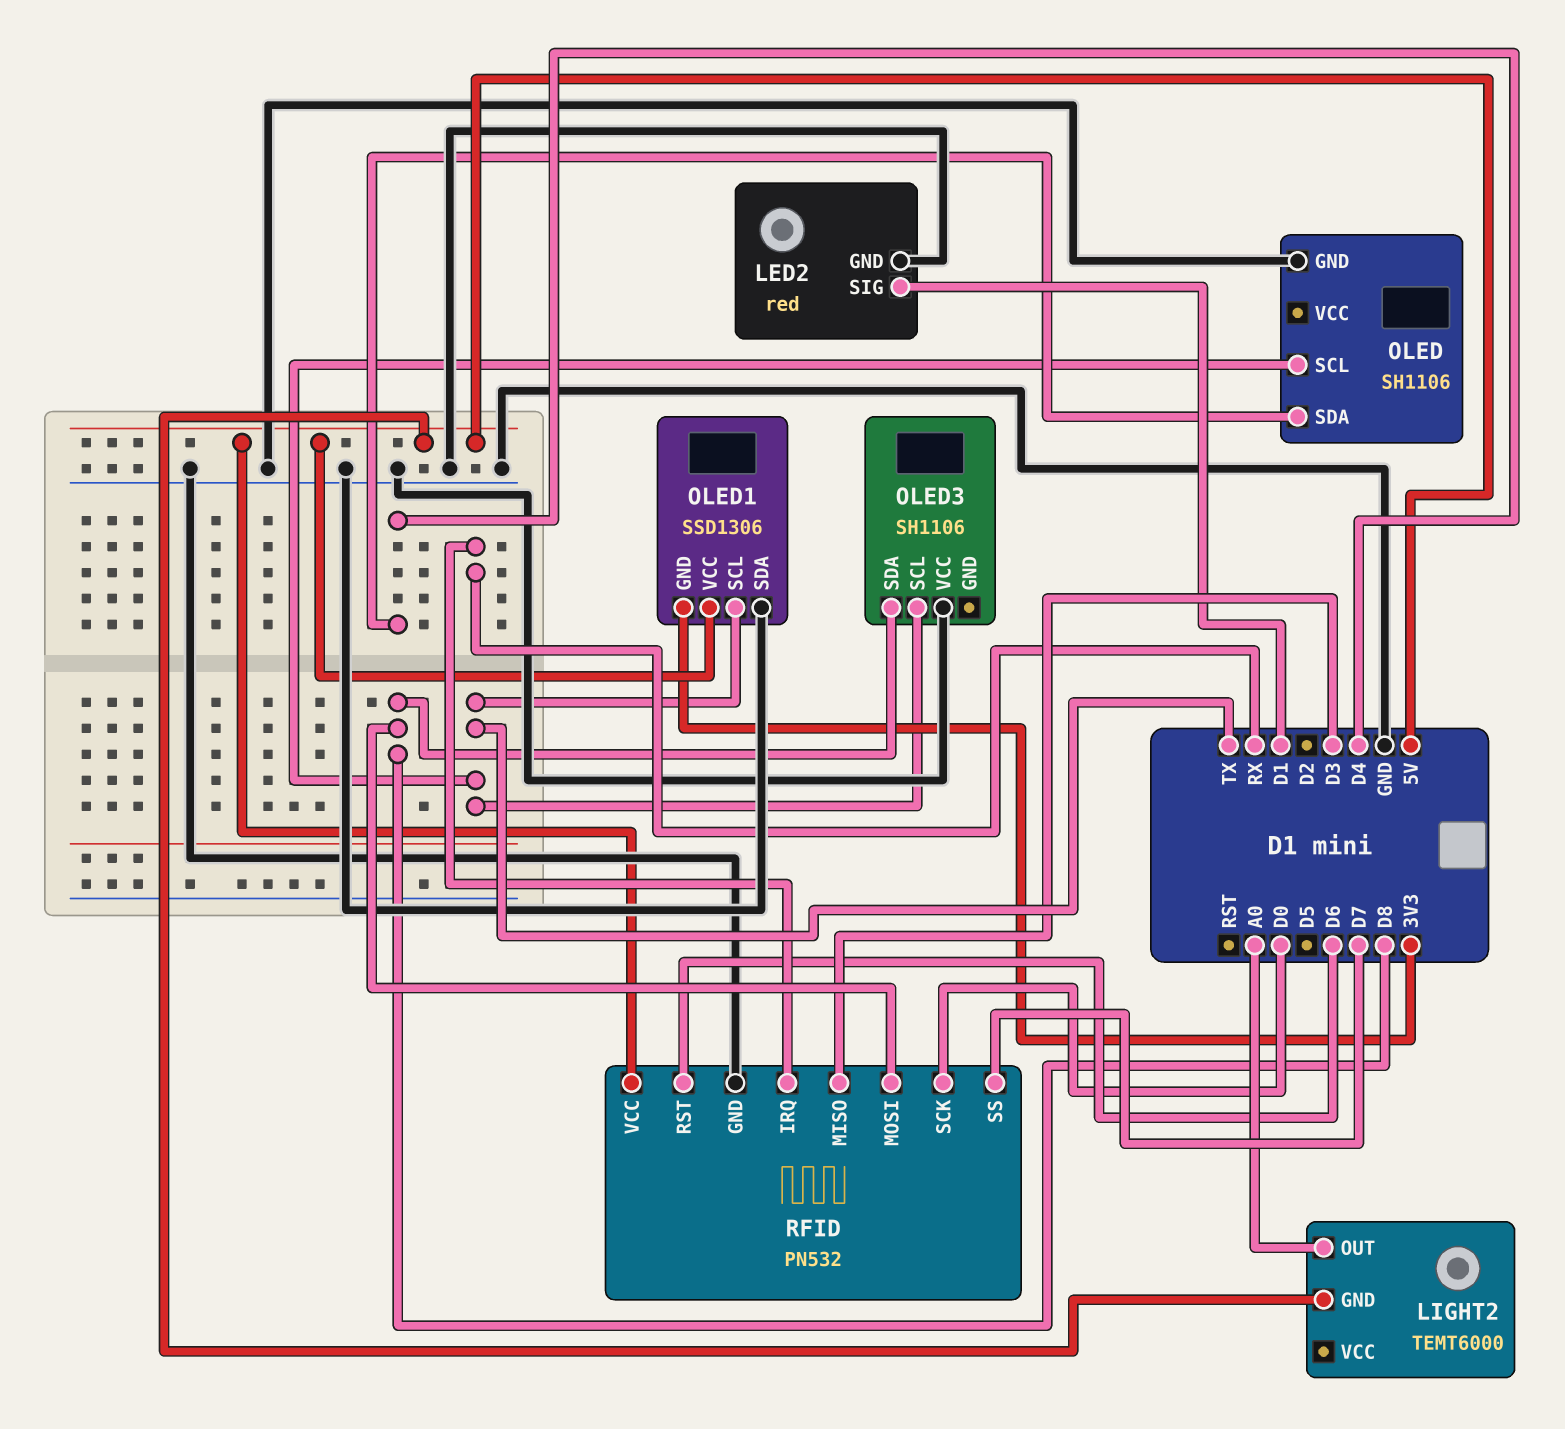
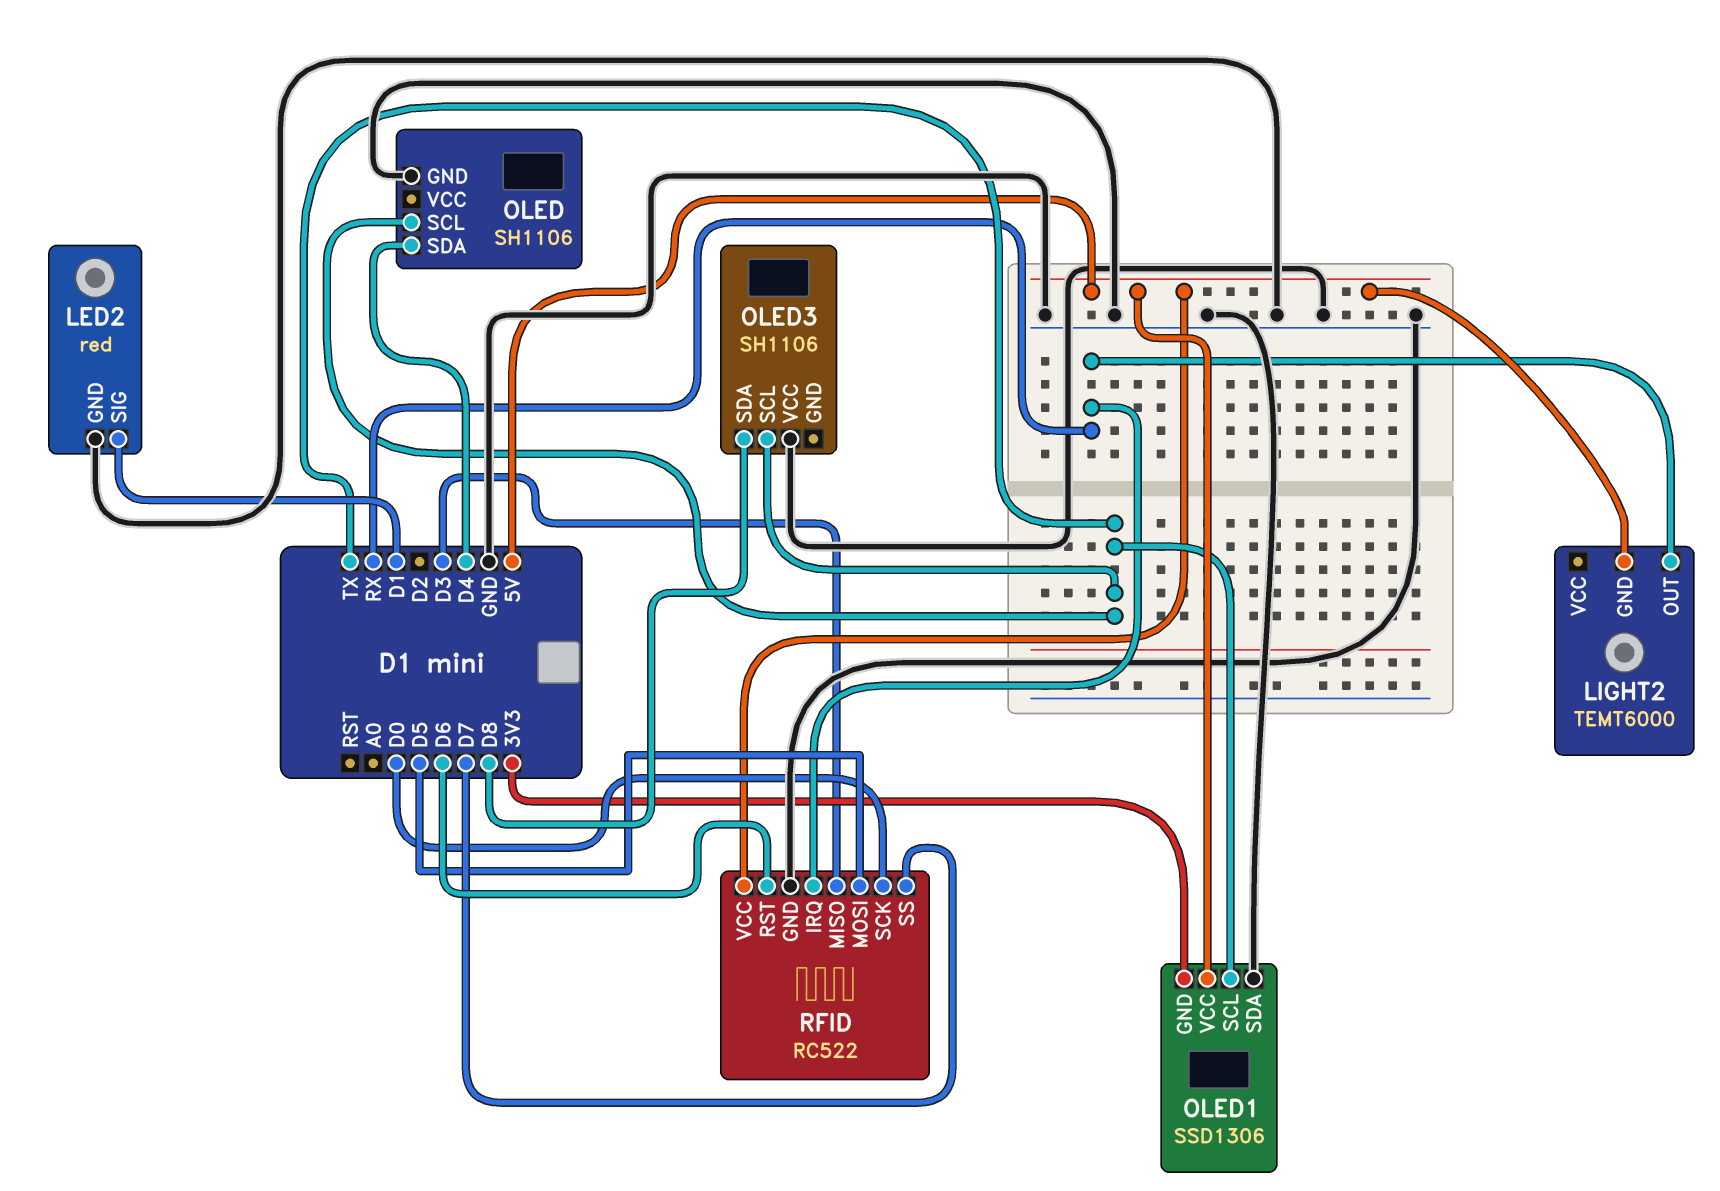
LIGHT2 pin OUT: A0 -> RX
RFID: PN532 -> RC522
RFID pin MOSI: D8 -> D5

